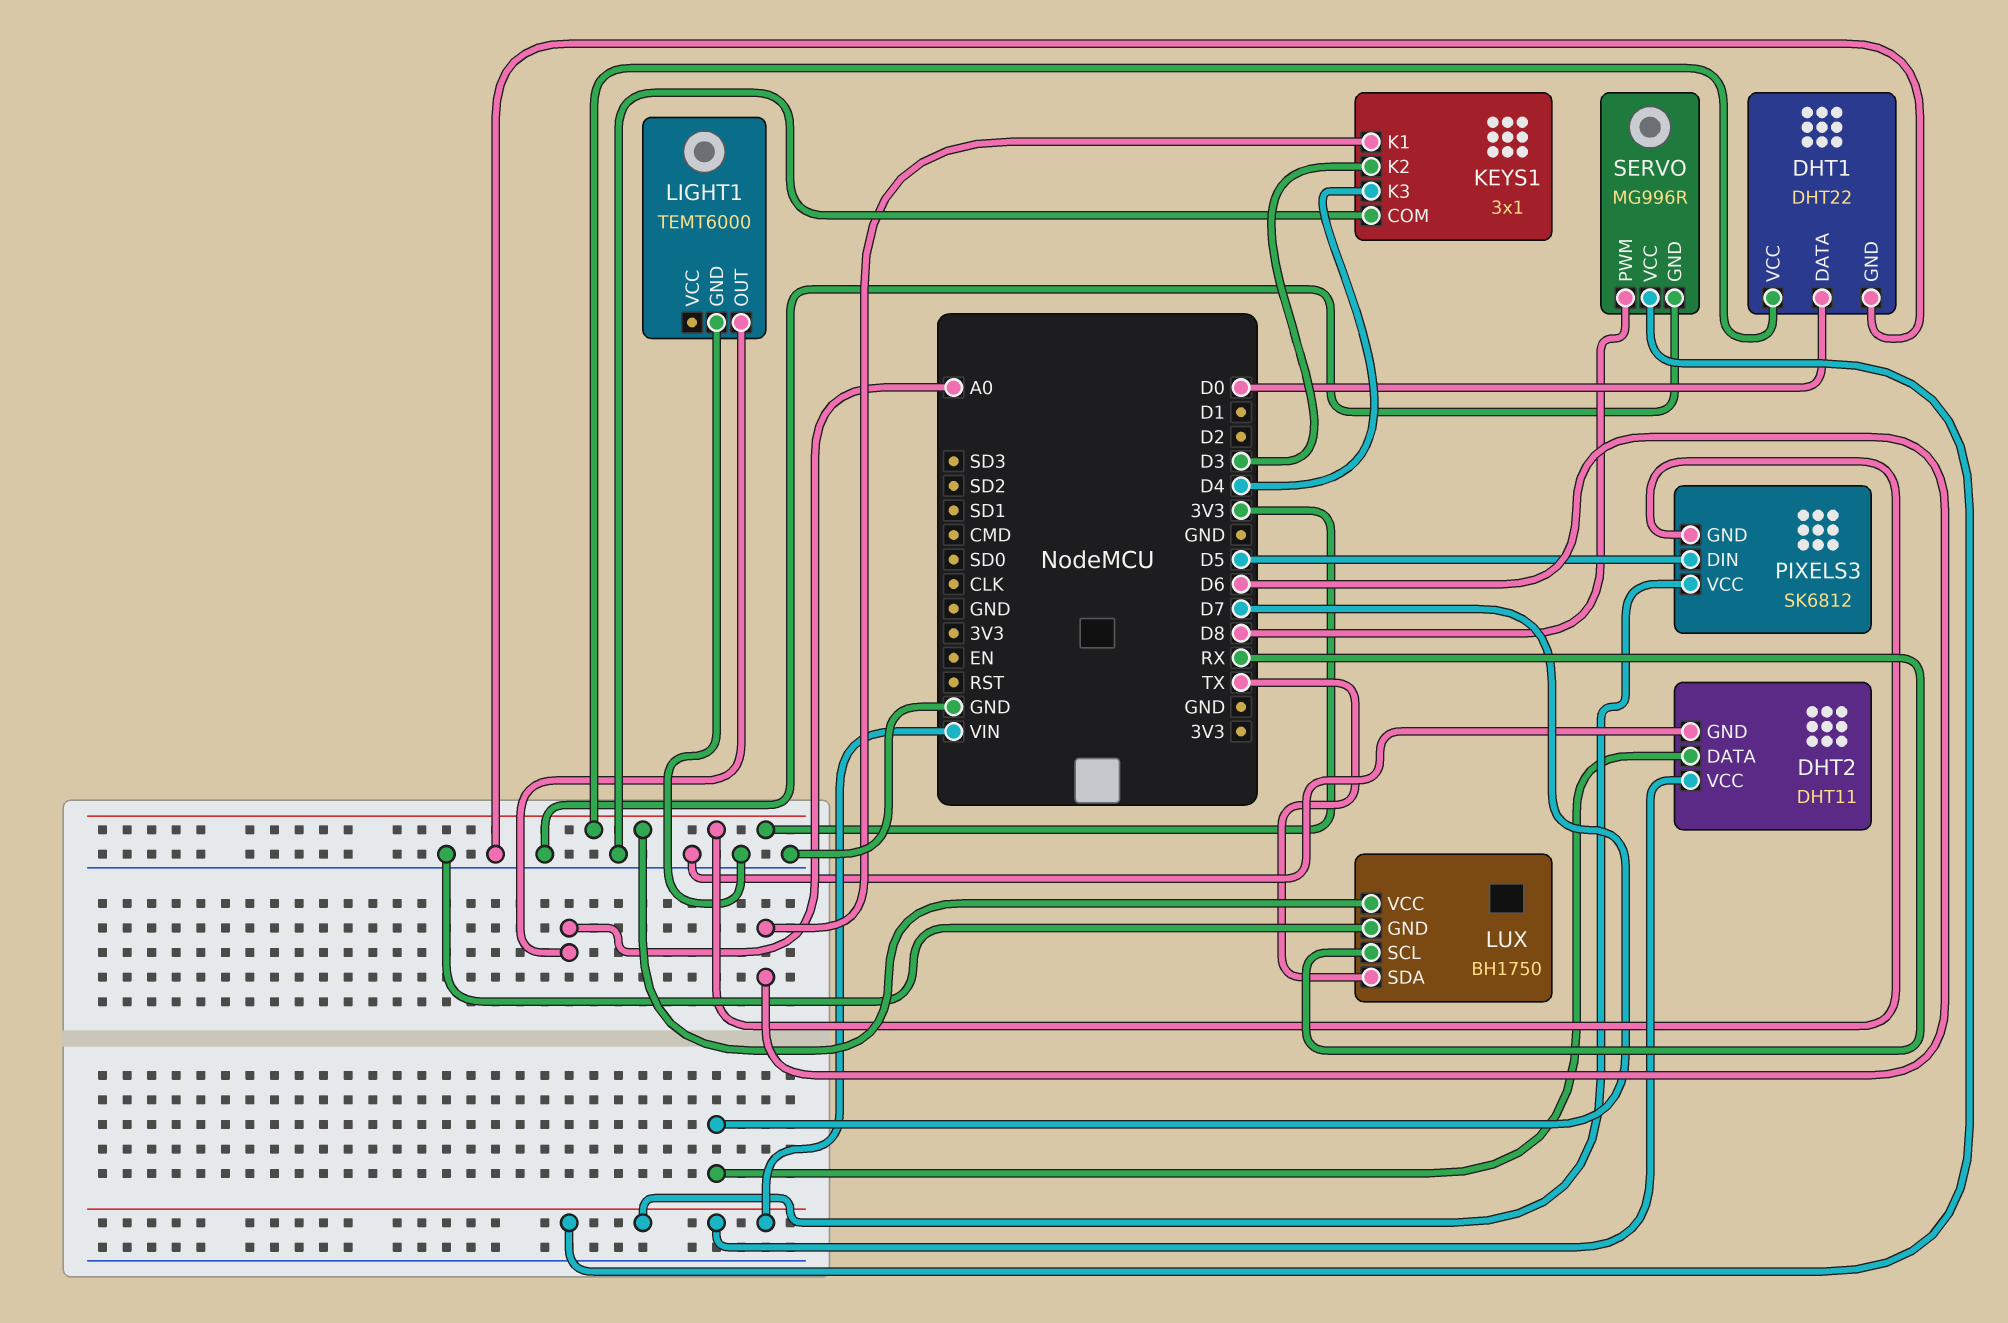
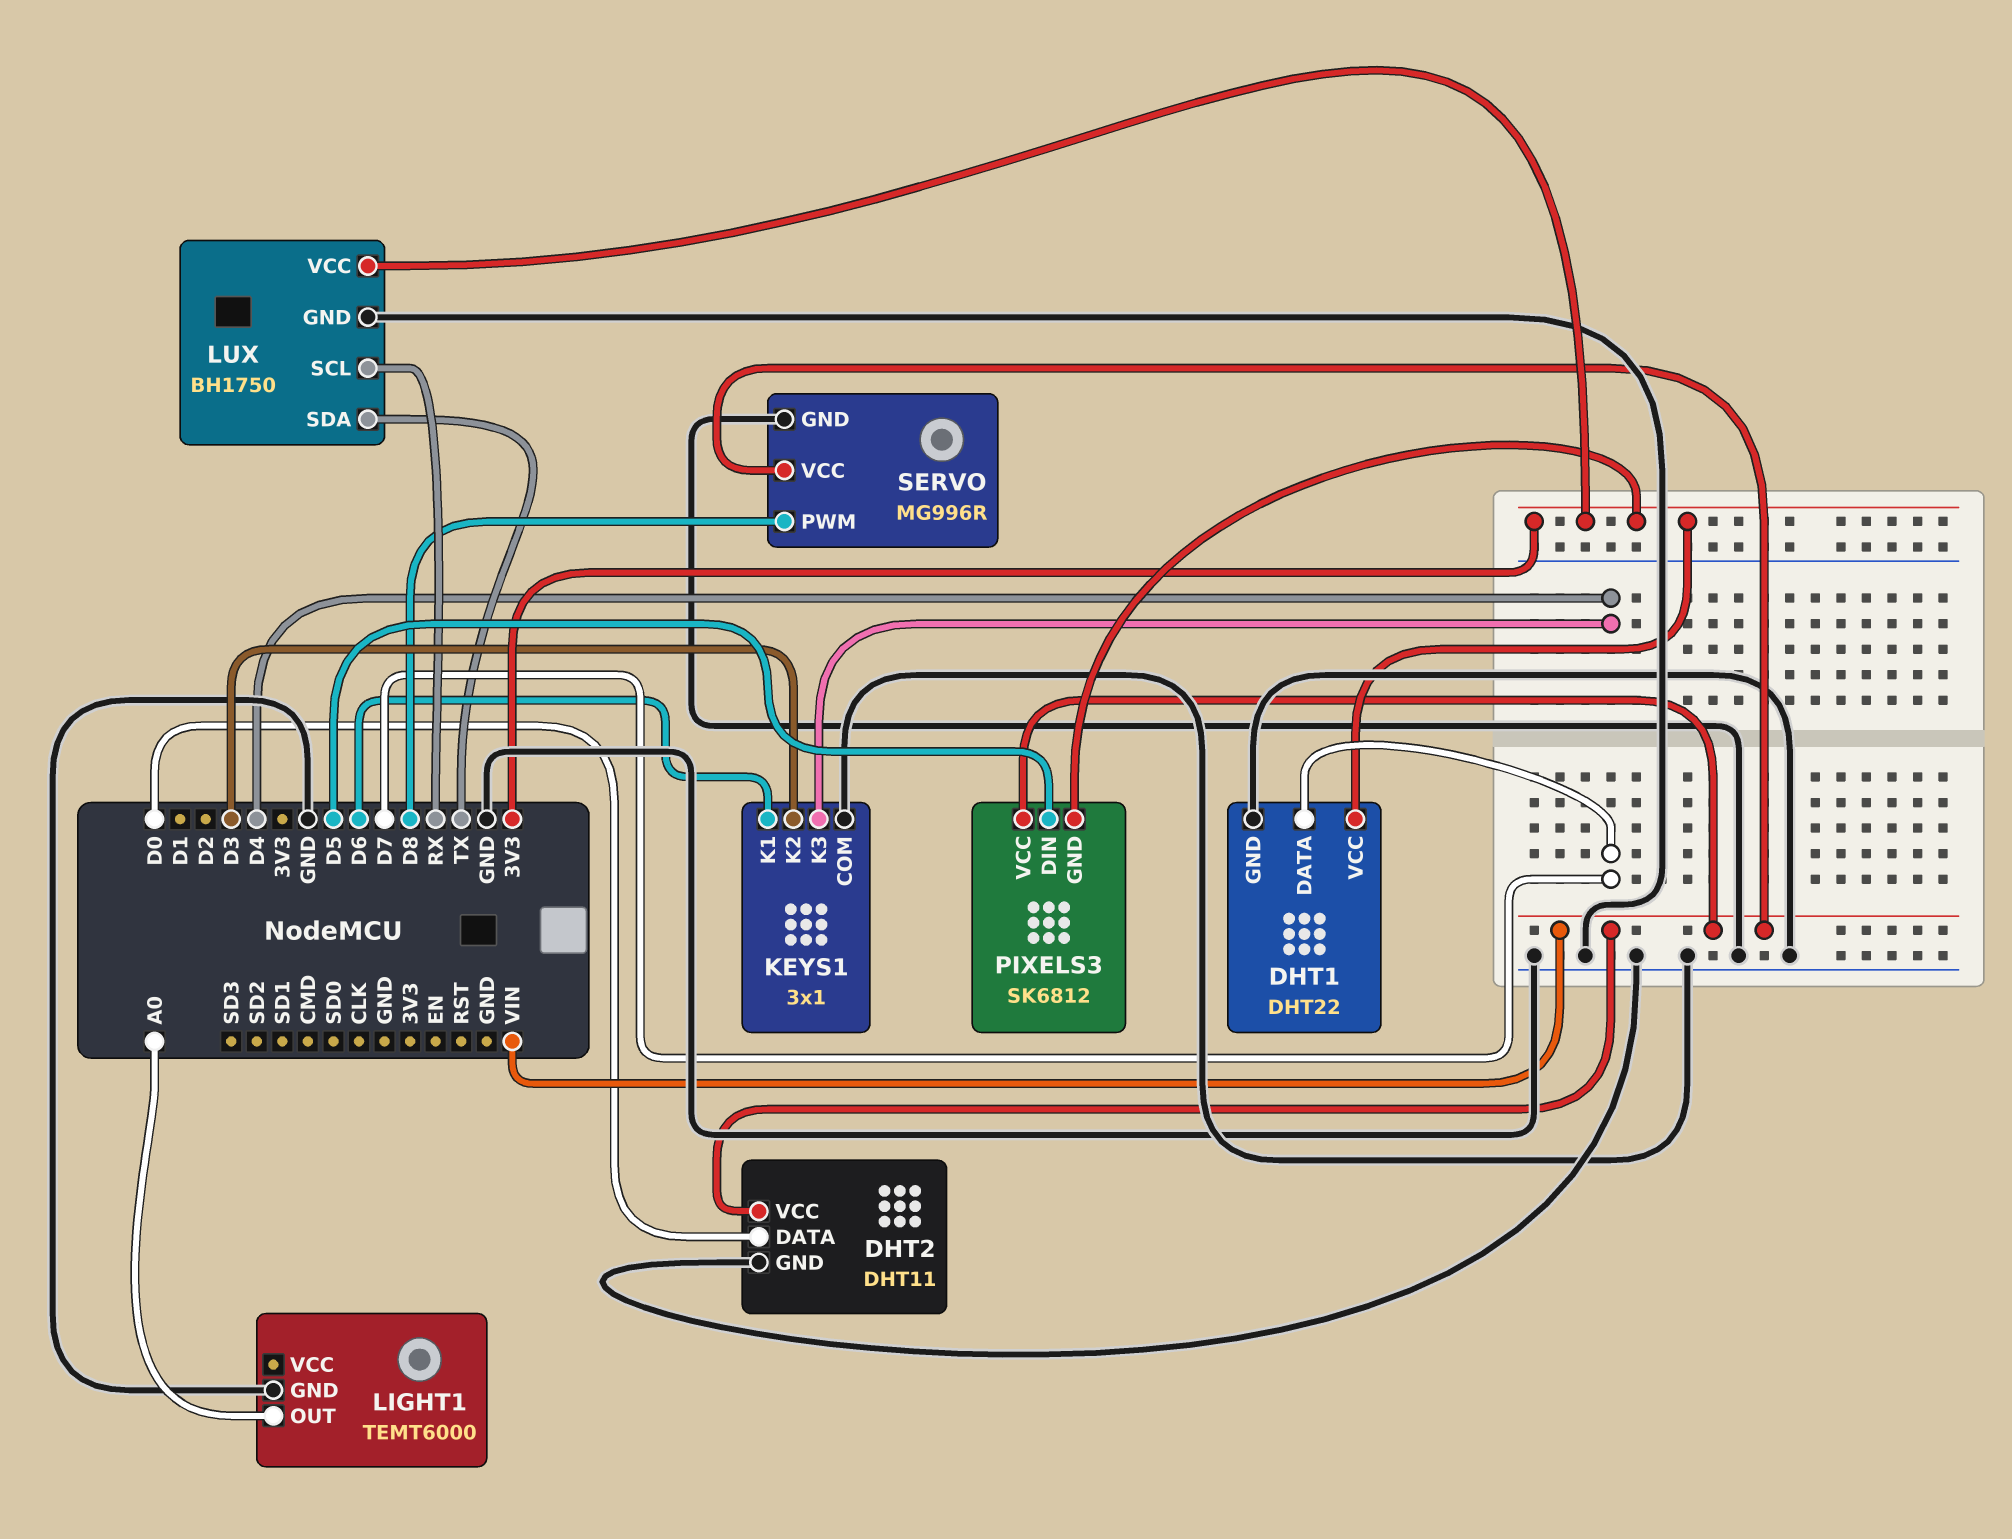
DHT1 pin DATA: D0 -> D7
DHT2 pin DATA: D7 -> D0

